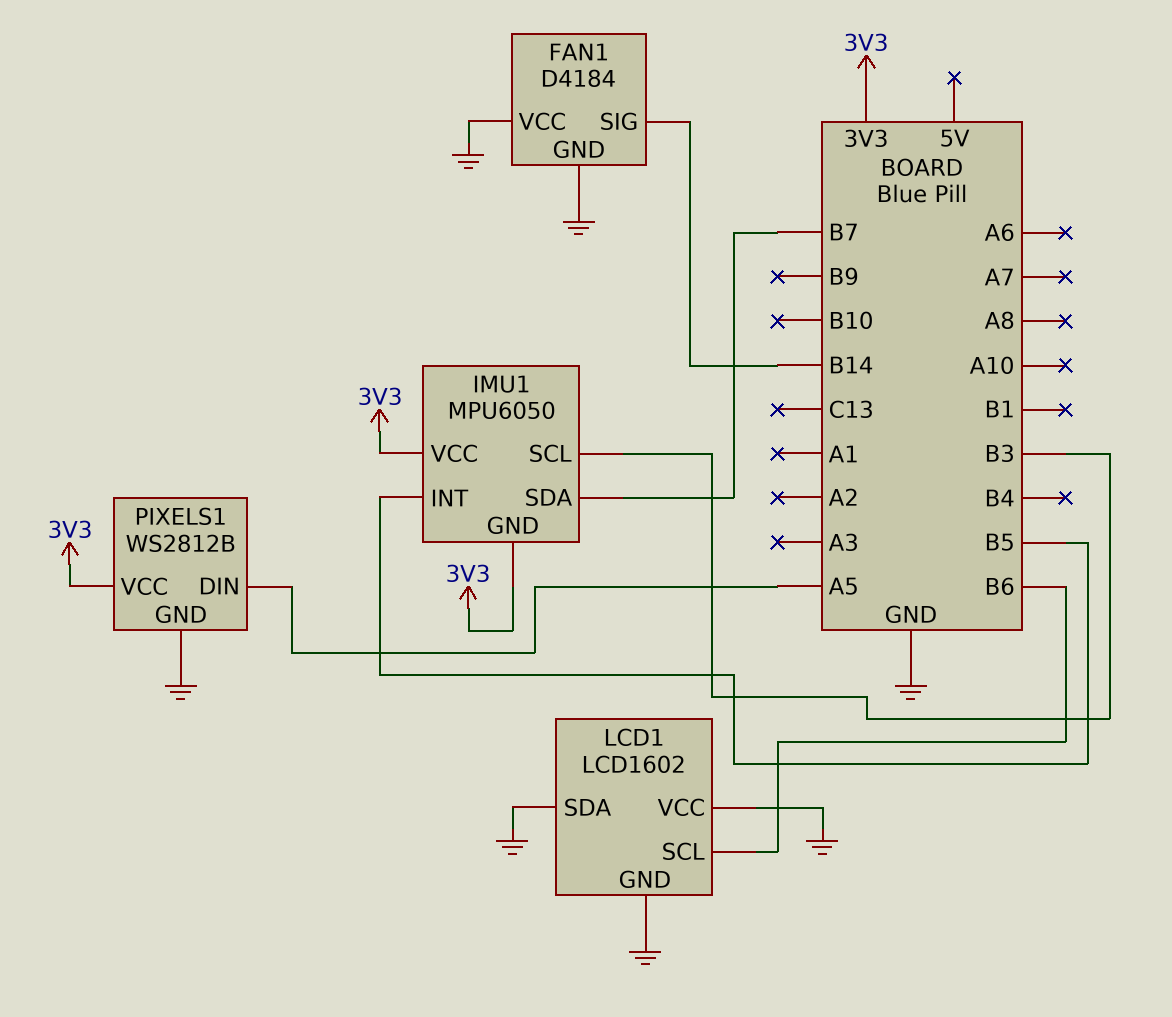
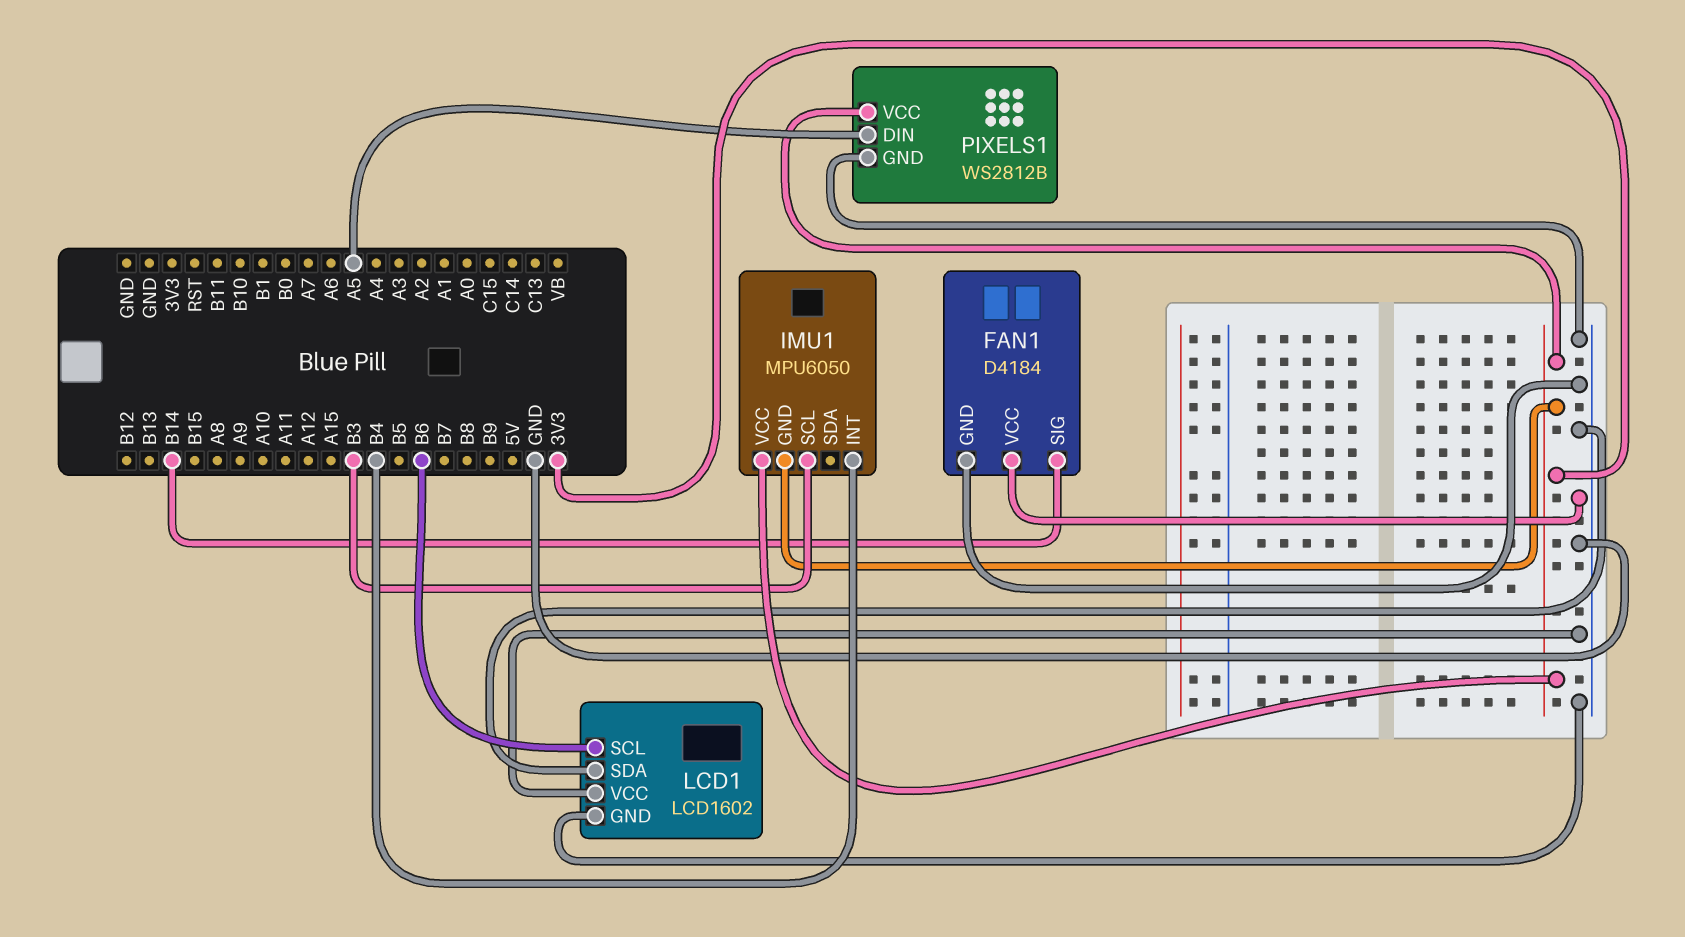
IMU1 pin INT: B5 -> B4
IMU1 pin SDA: B7 -> none

